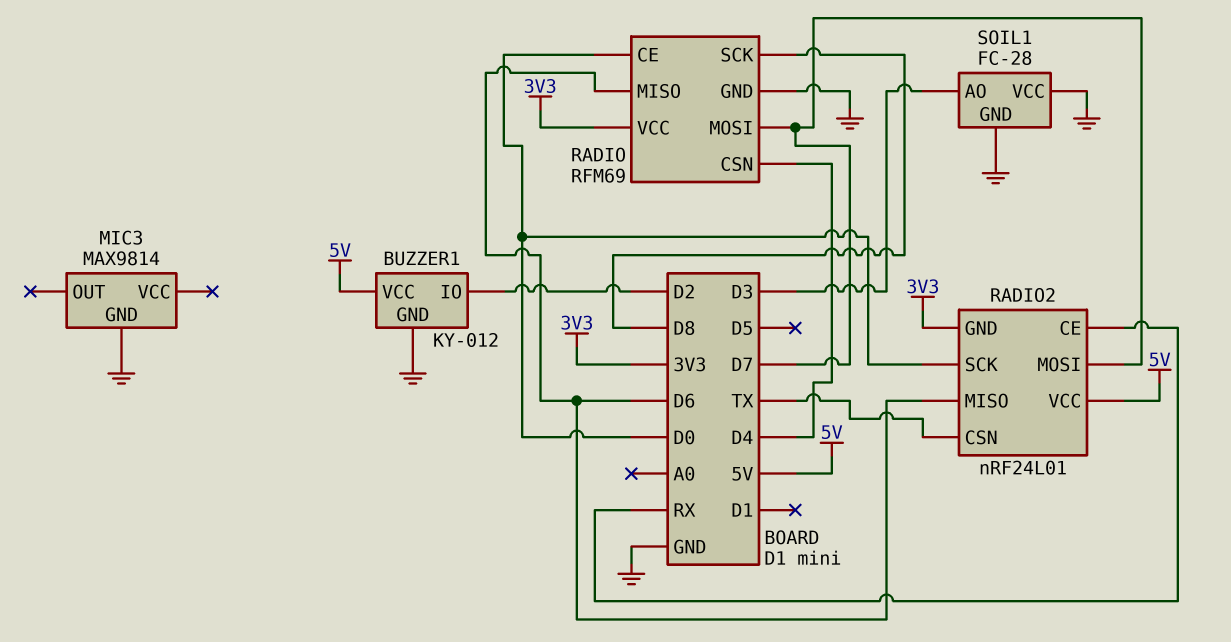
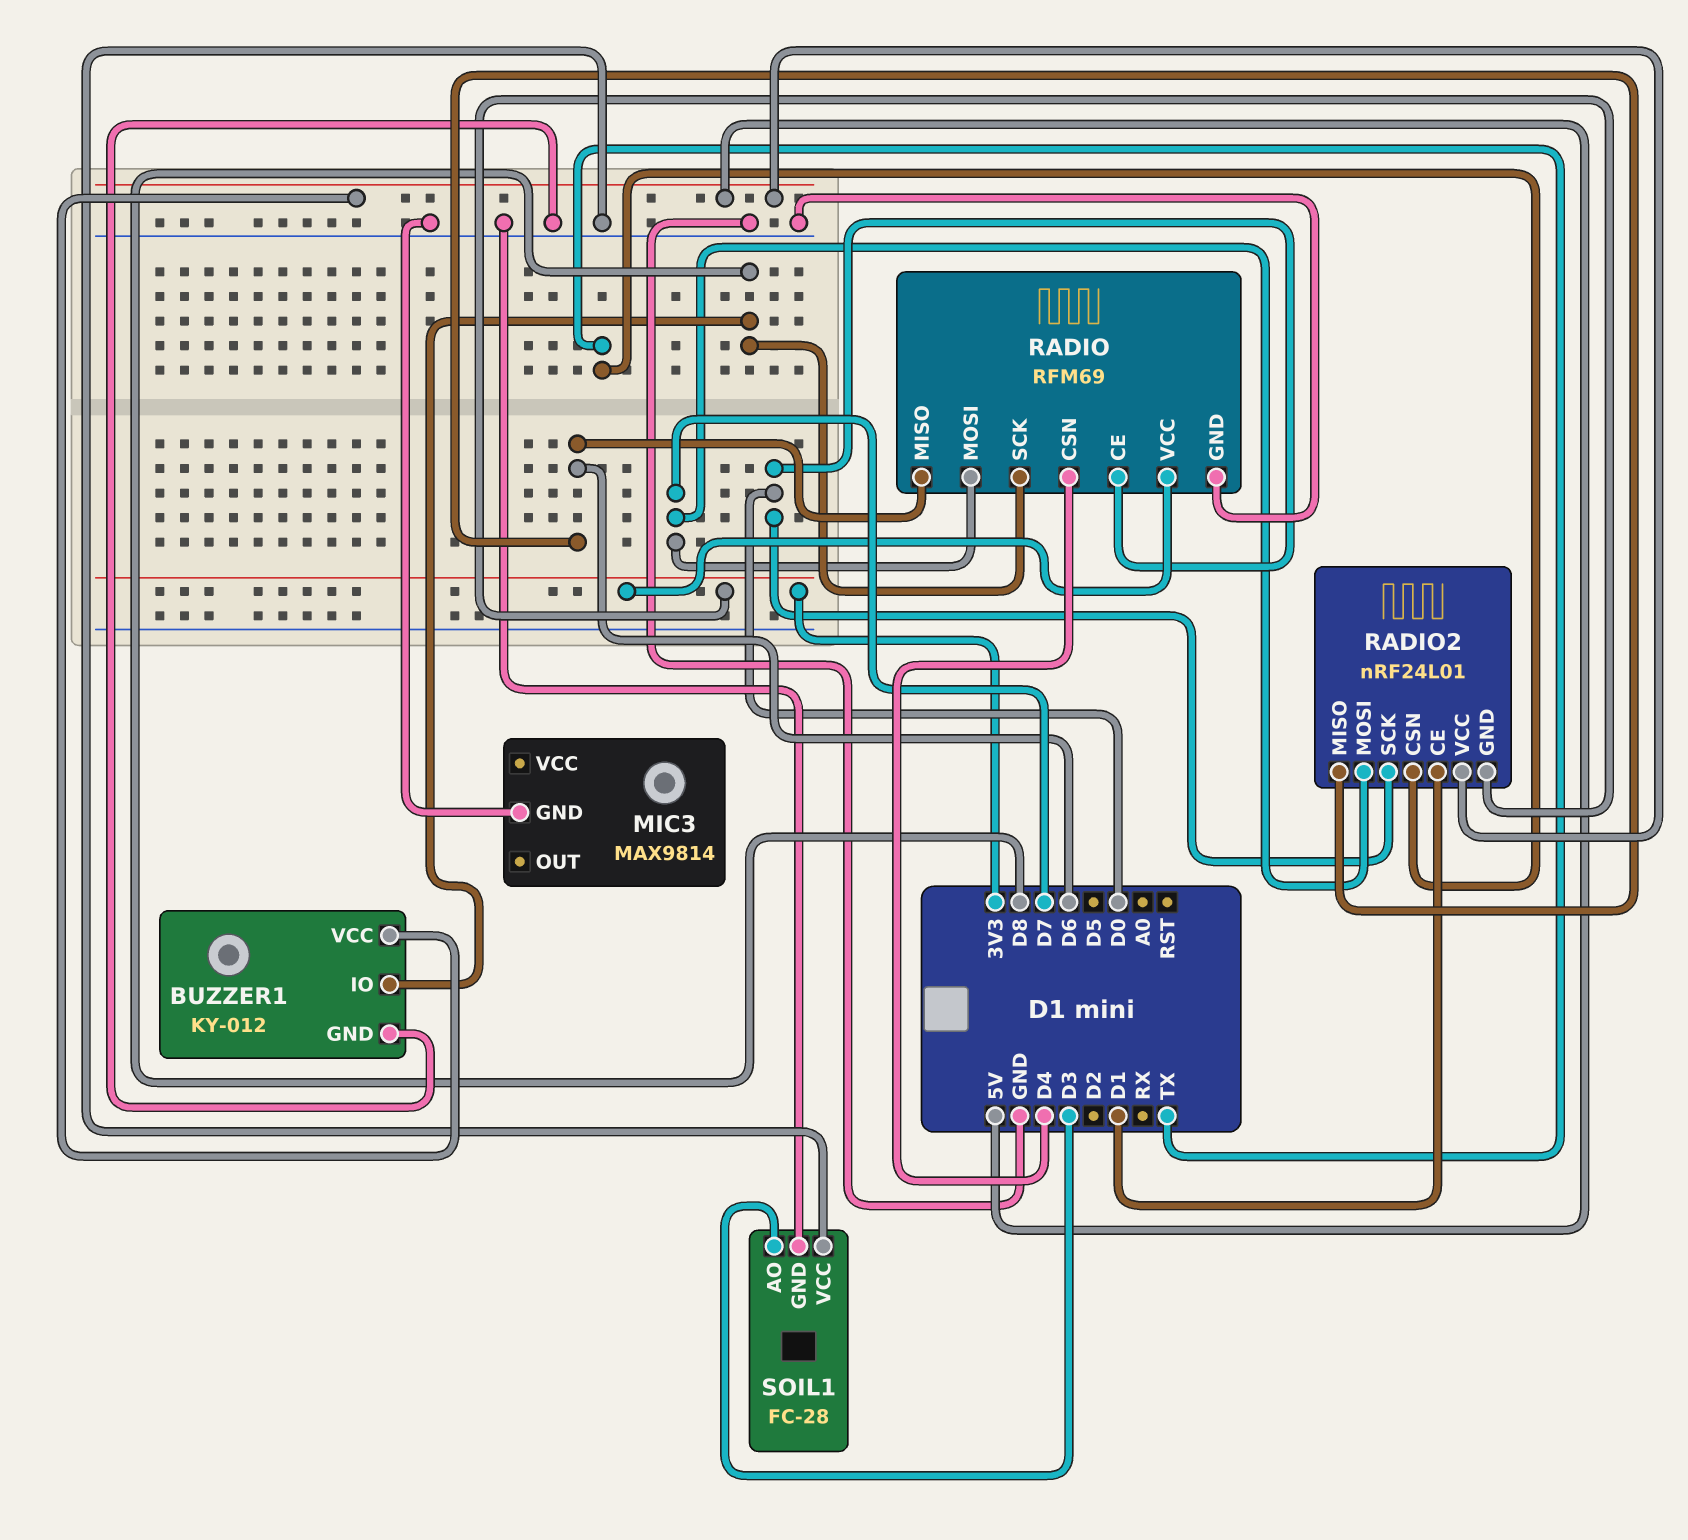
BUZZER1 pin IO: D2 -> D8
RADIO2 pin CE: RX -> D1

